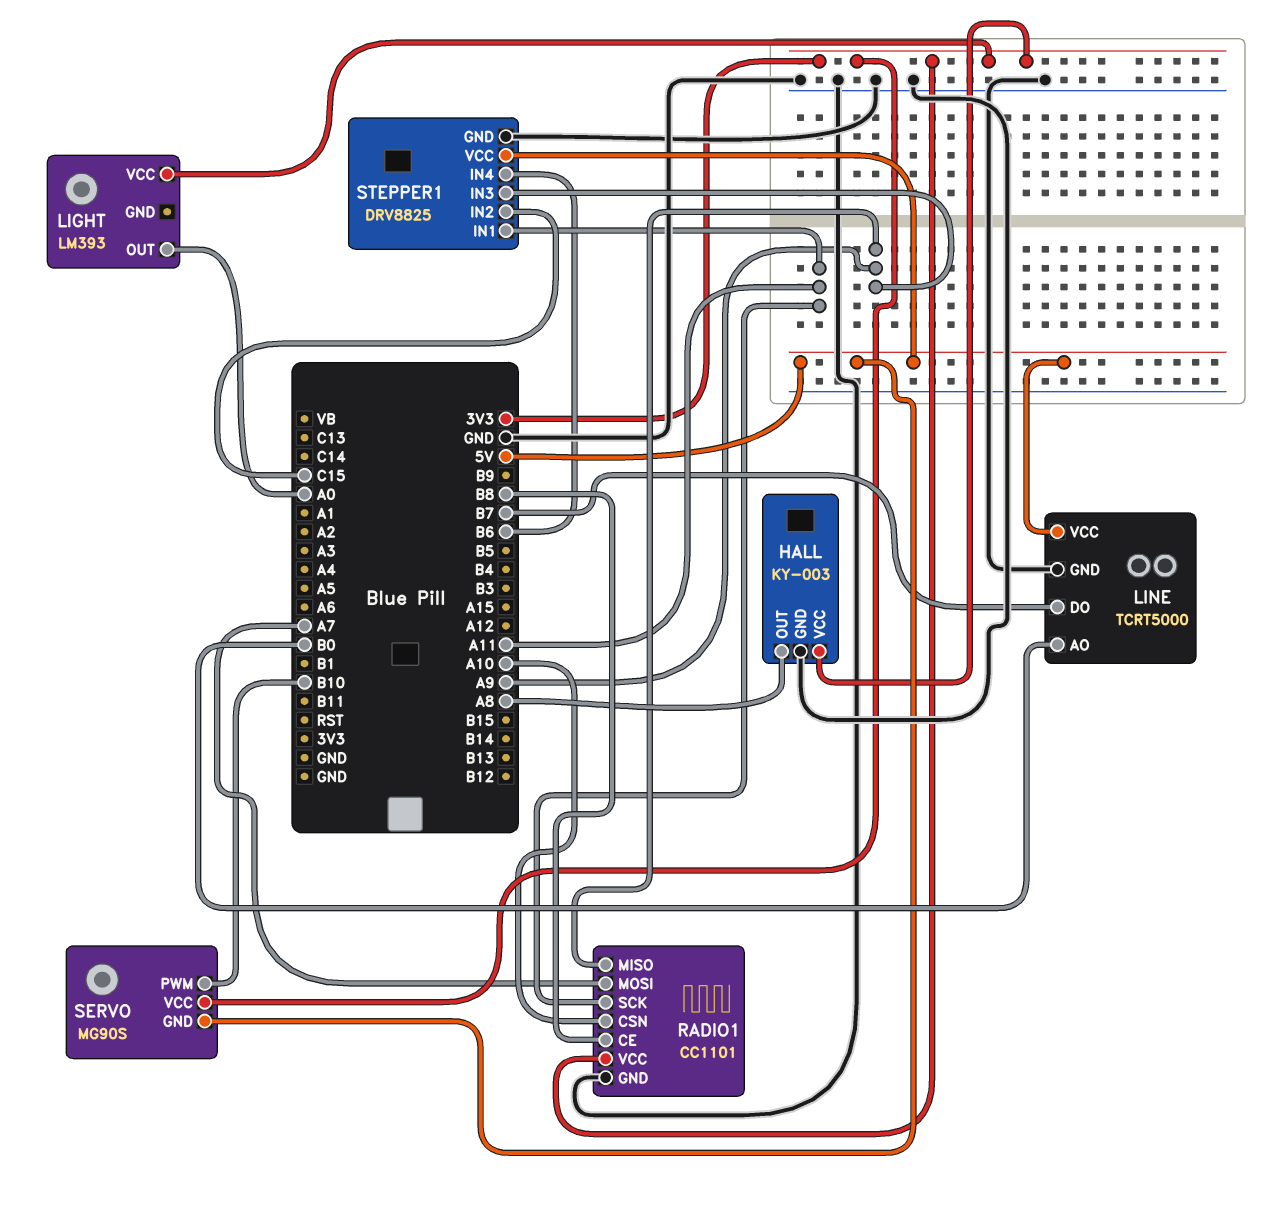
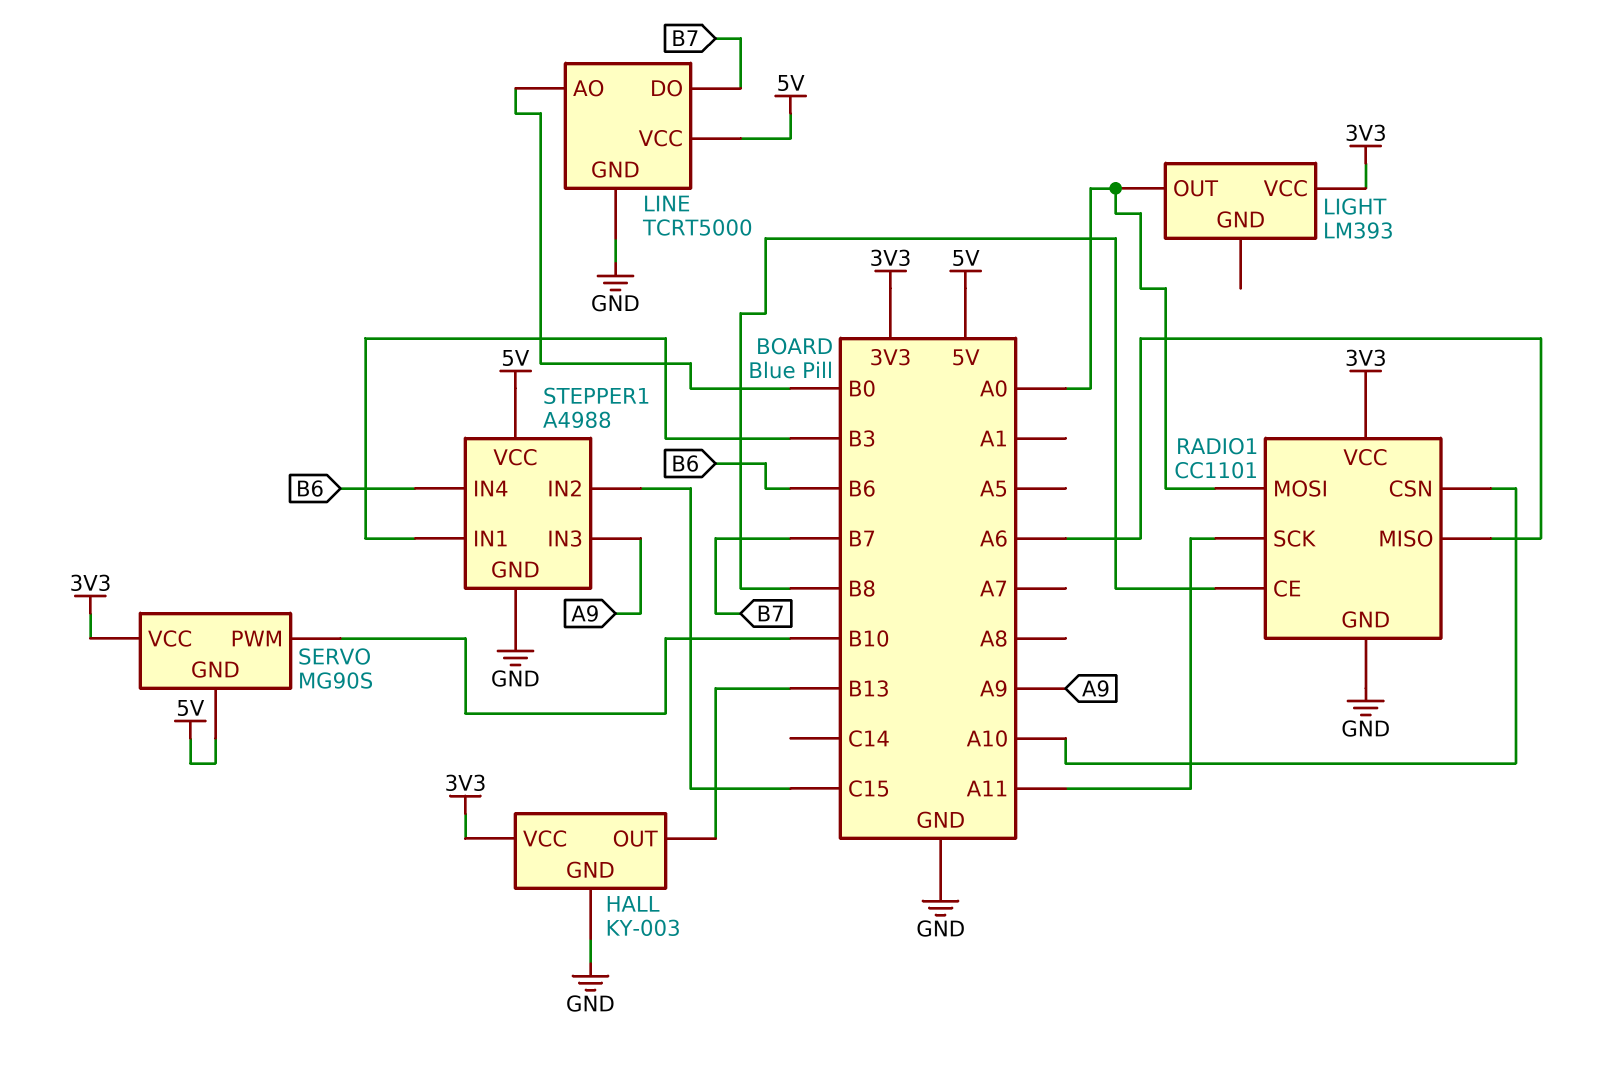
HALL pin OUT: A8 -> B13
RADIO1 pin MISO: A9 -> A6
RADIO1 pin MOSI: A7 -> A0
STEPPER1: DRV8825 -> A4988
STEPPER1 pin IN1: A11 -> B3

